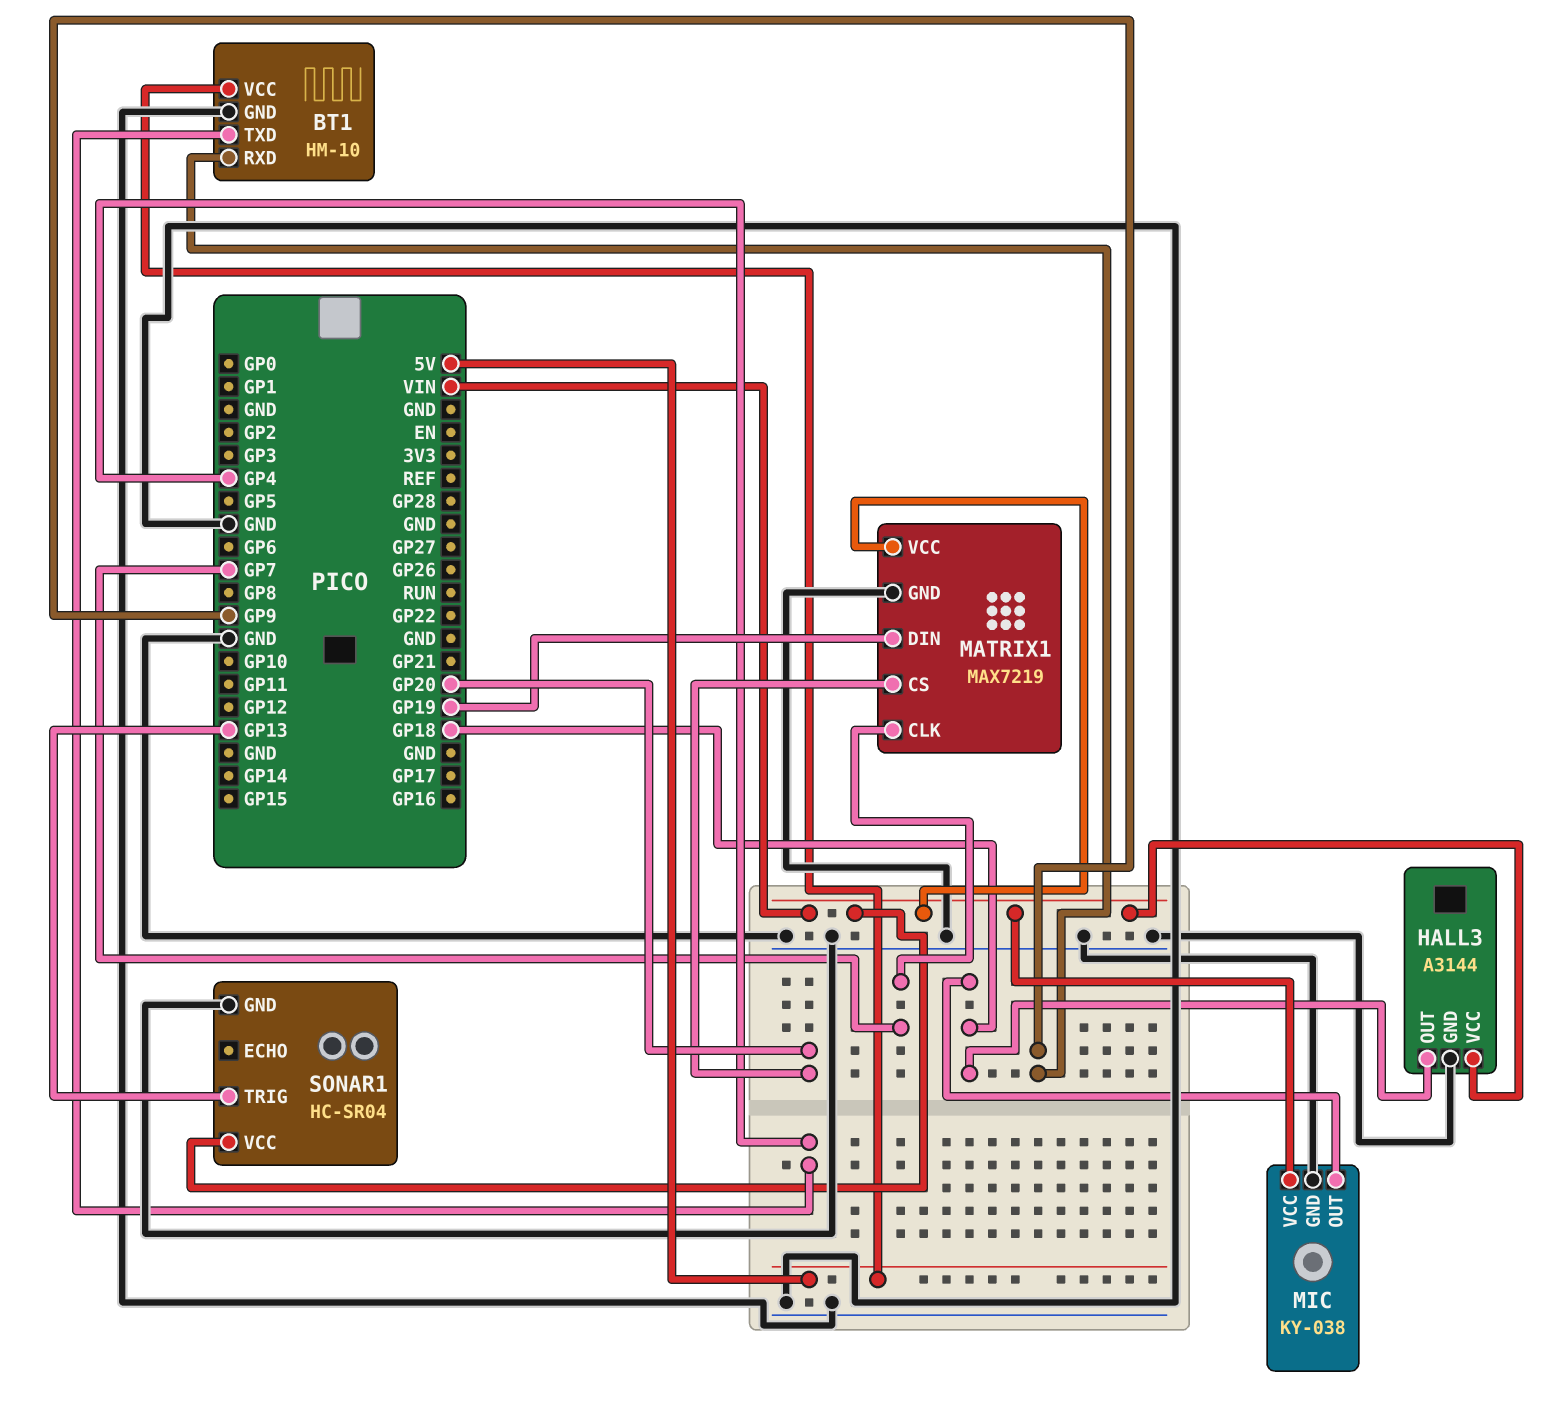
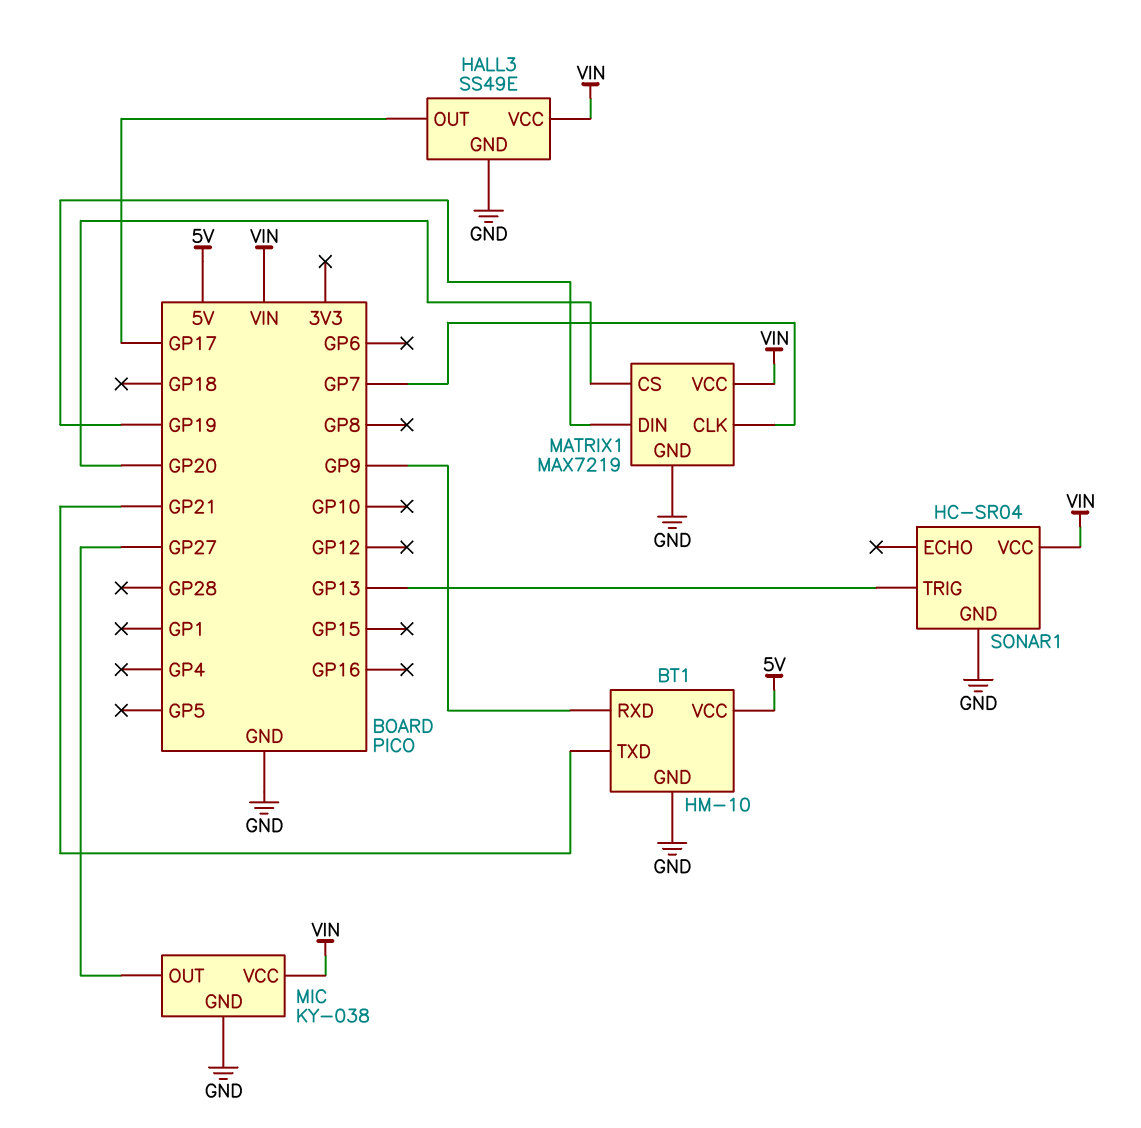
BT1 pin TXD: GP4 -> GP21
HALL3: A3144 -> SS49E
HALL3 pin OUT: GP18 -> GP17
MIC pin OUT: GP18 -> GP27

